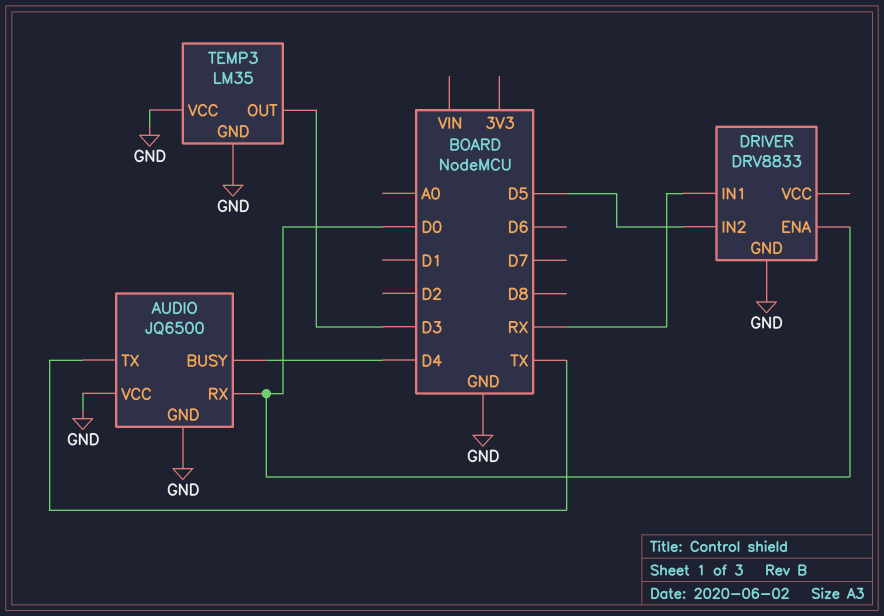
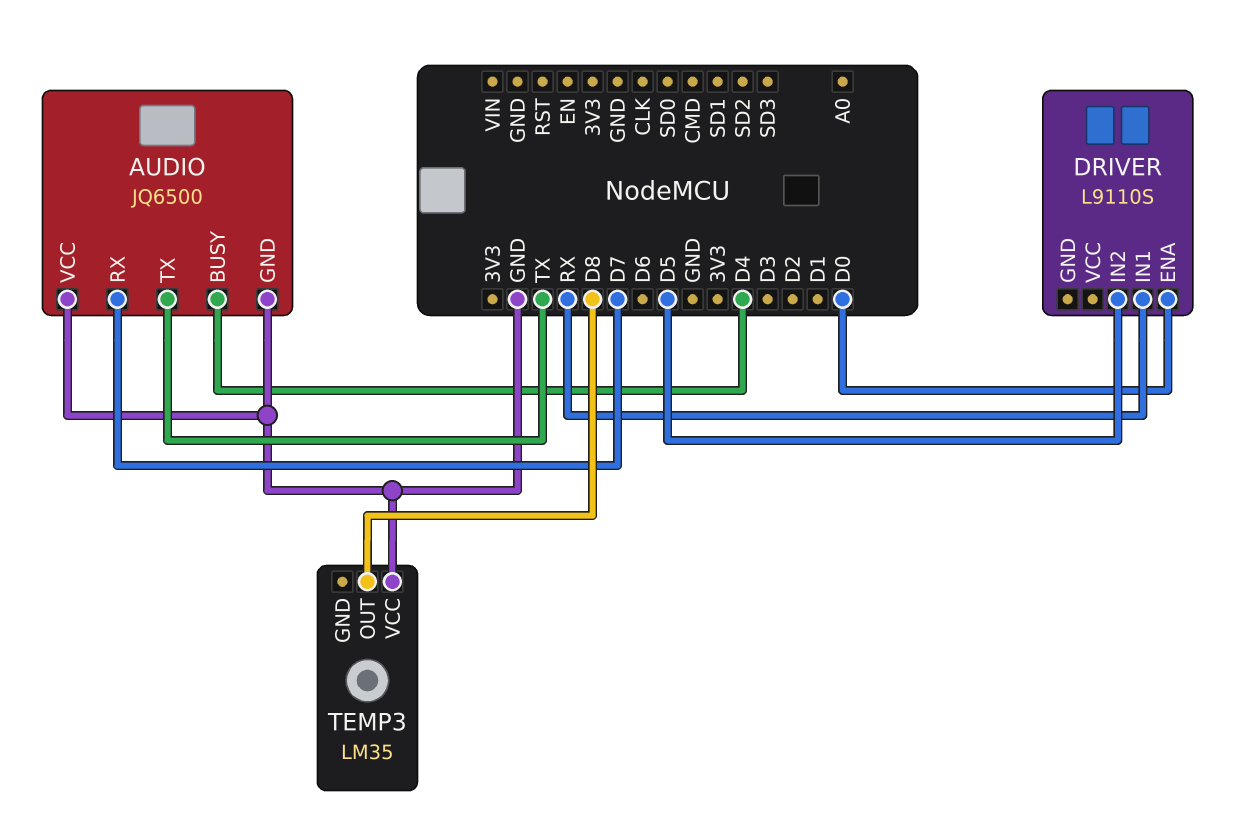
AUDIO pin RX: D0 -> D7
DRIVER: DRV8833 -> L9110S
DRIVER pin GND: GND -> none
TEMP3 pin GND: GND -> none
TEMP3 pin OUT: D3 -> D8

